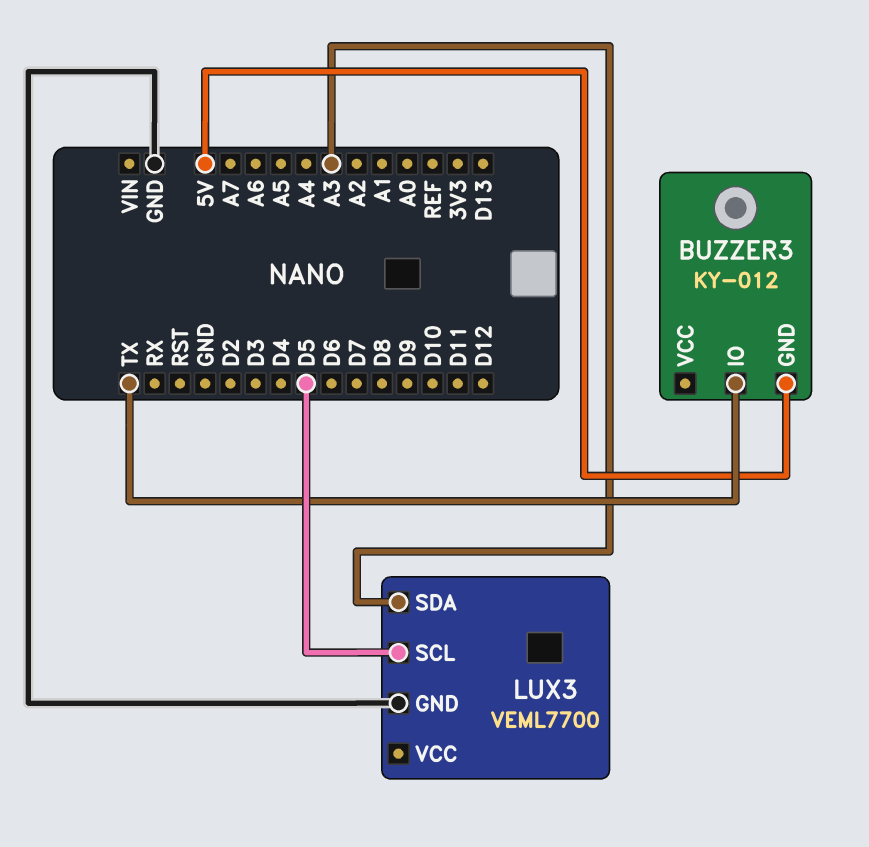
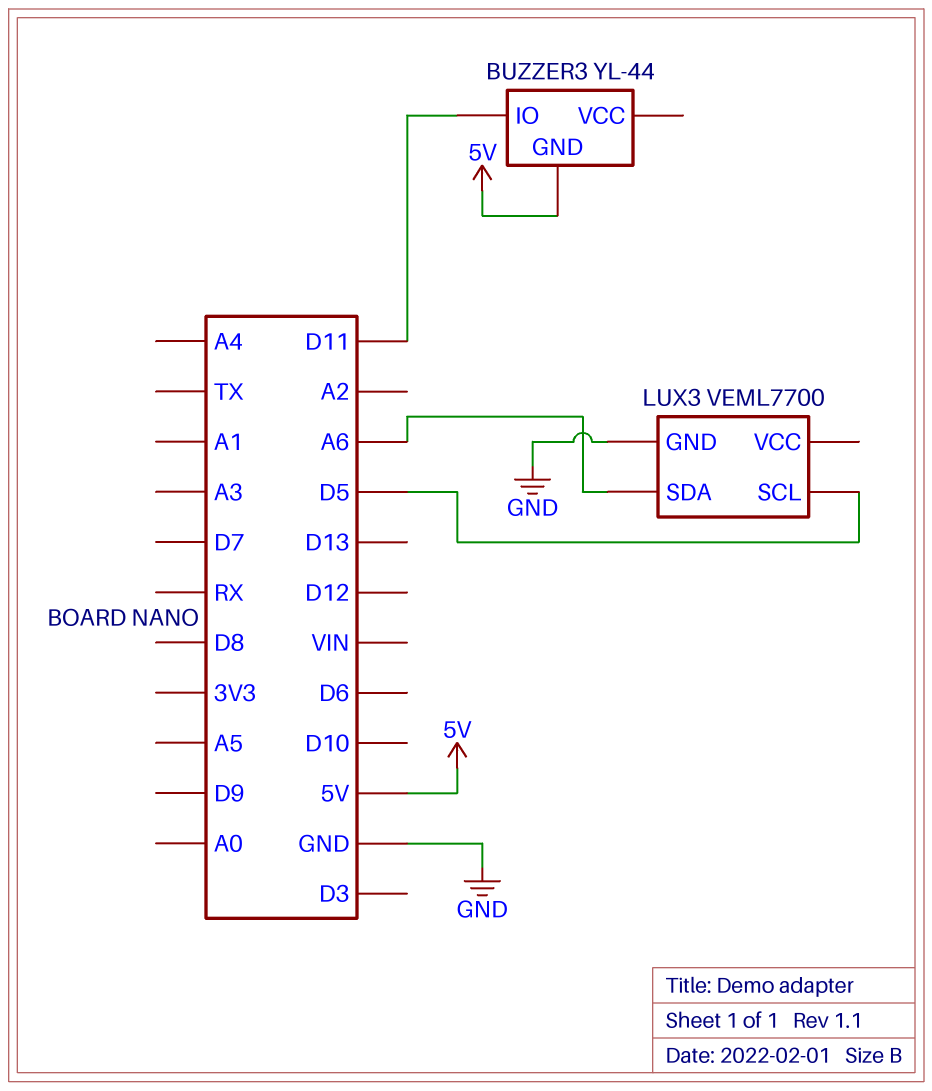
BUZZER3: KY-012 -> YL-44
BUZZER3 pin IO: TX -> D11
LUX3 pin SDA: A3 -> A6

